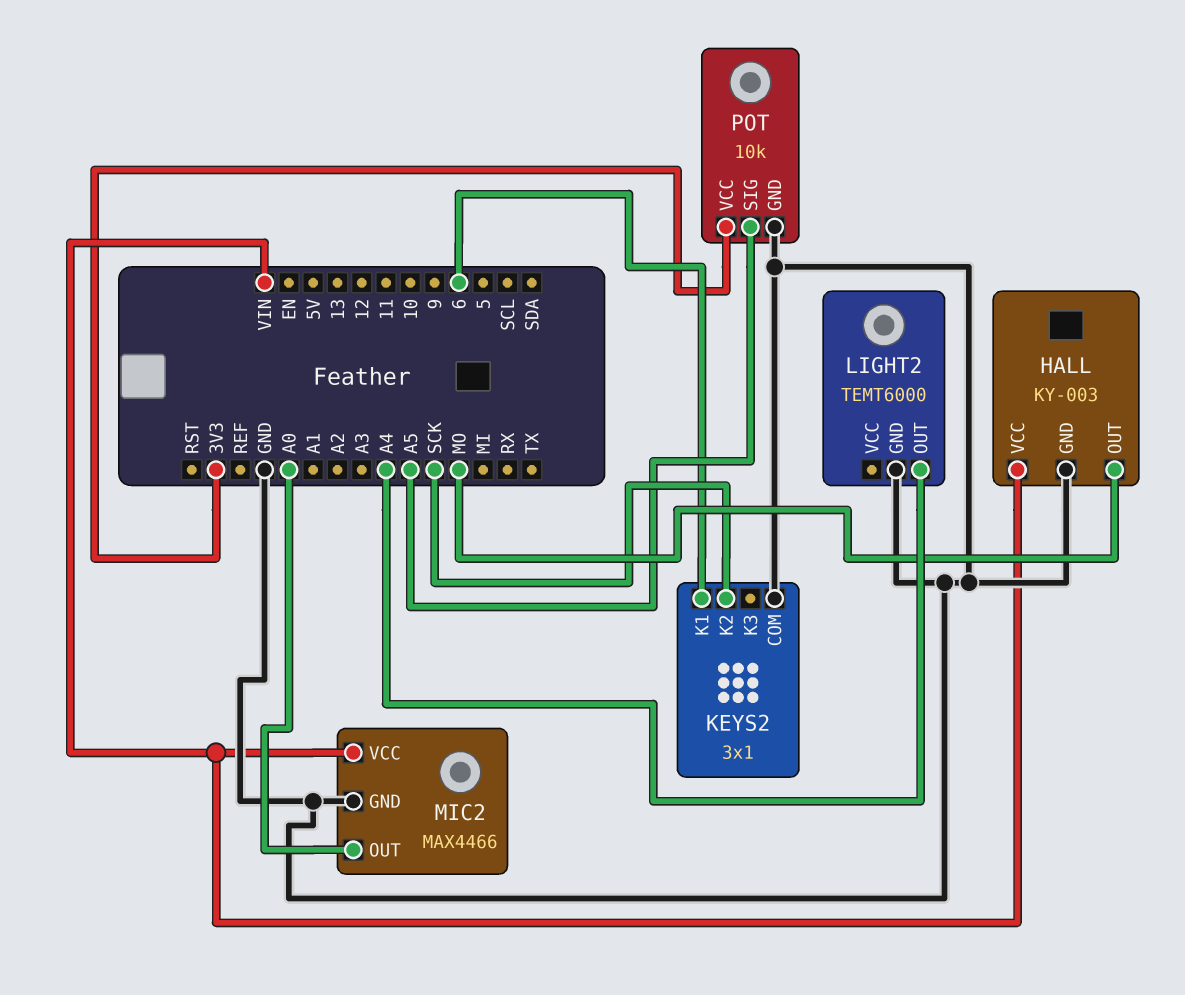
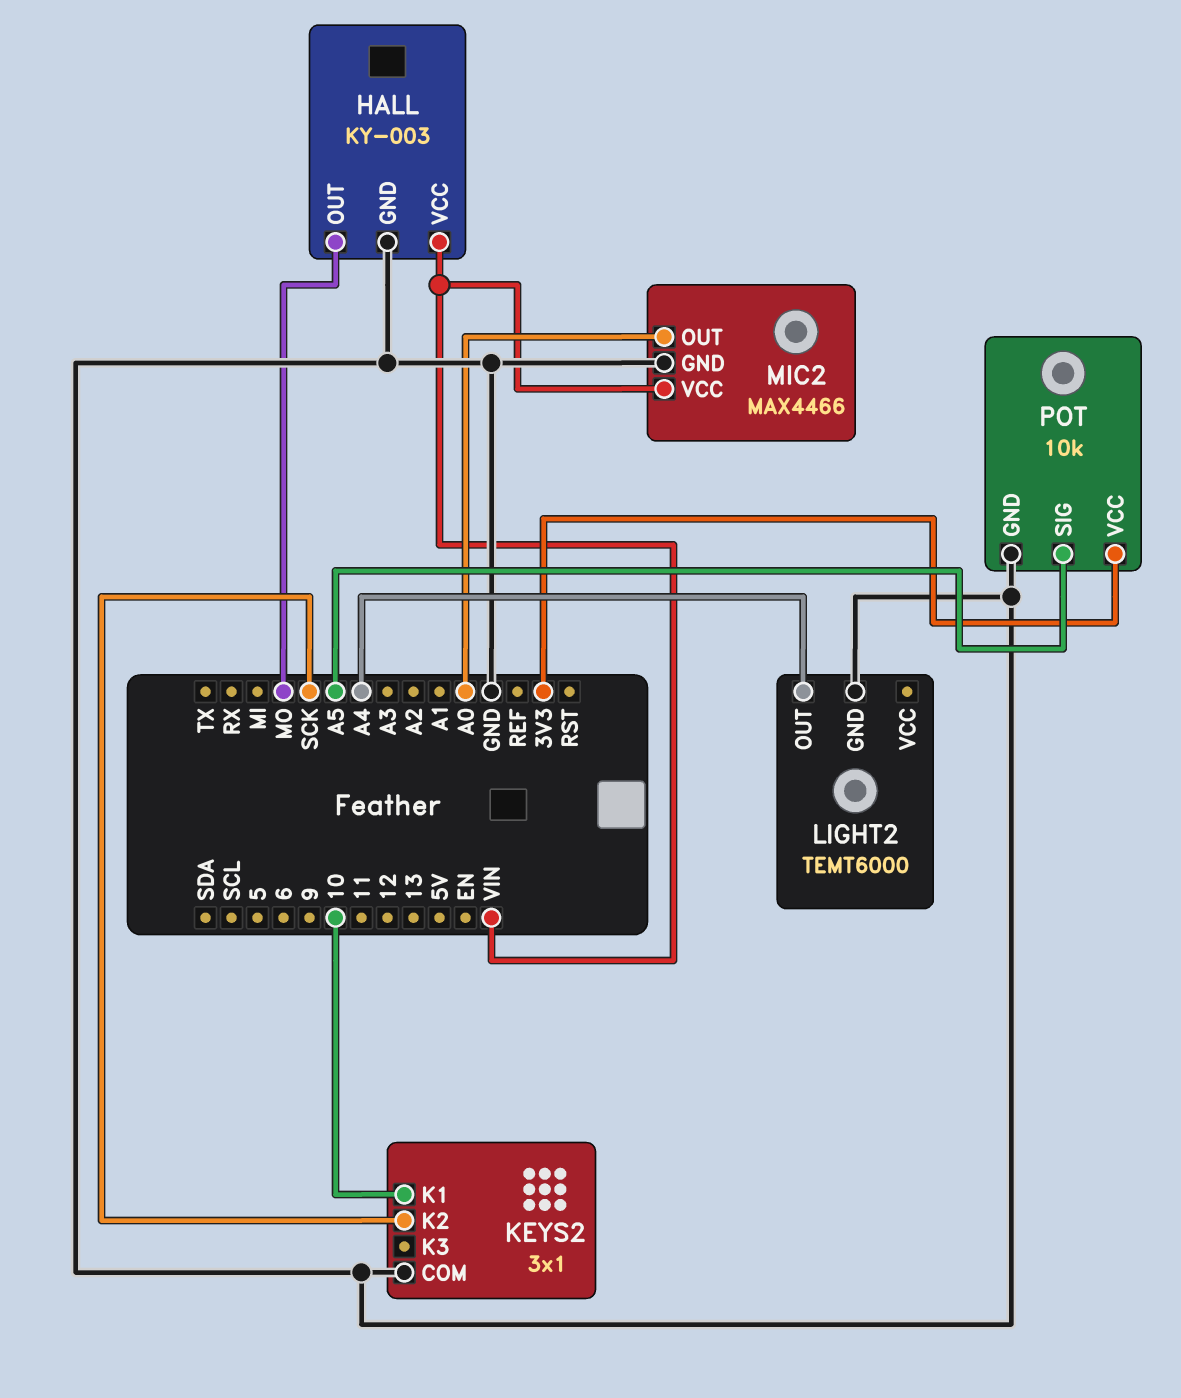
KEYS2 pin K1: 6 -> 10

